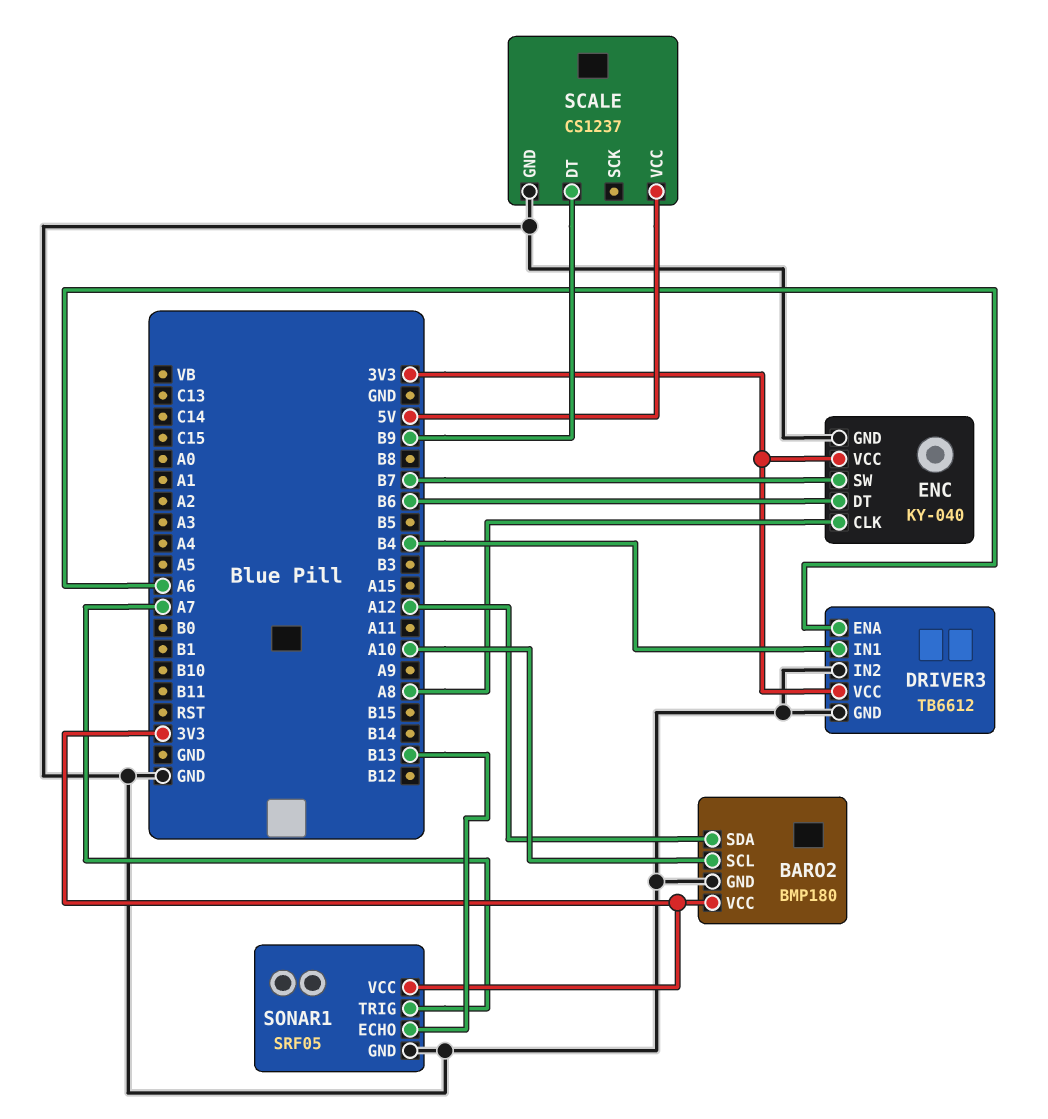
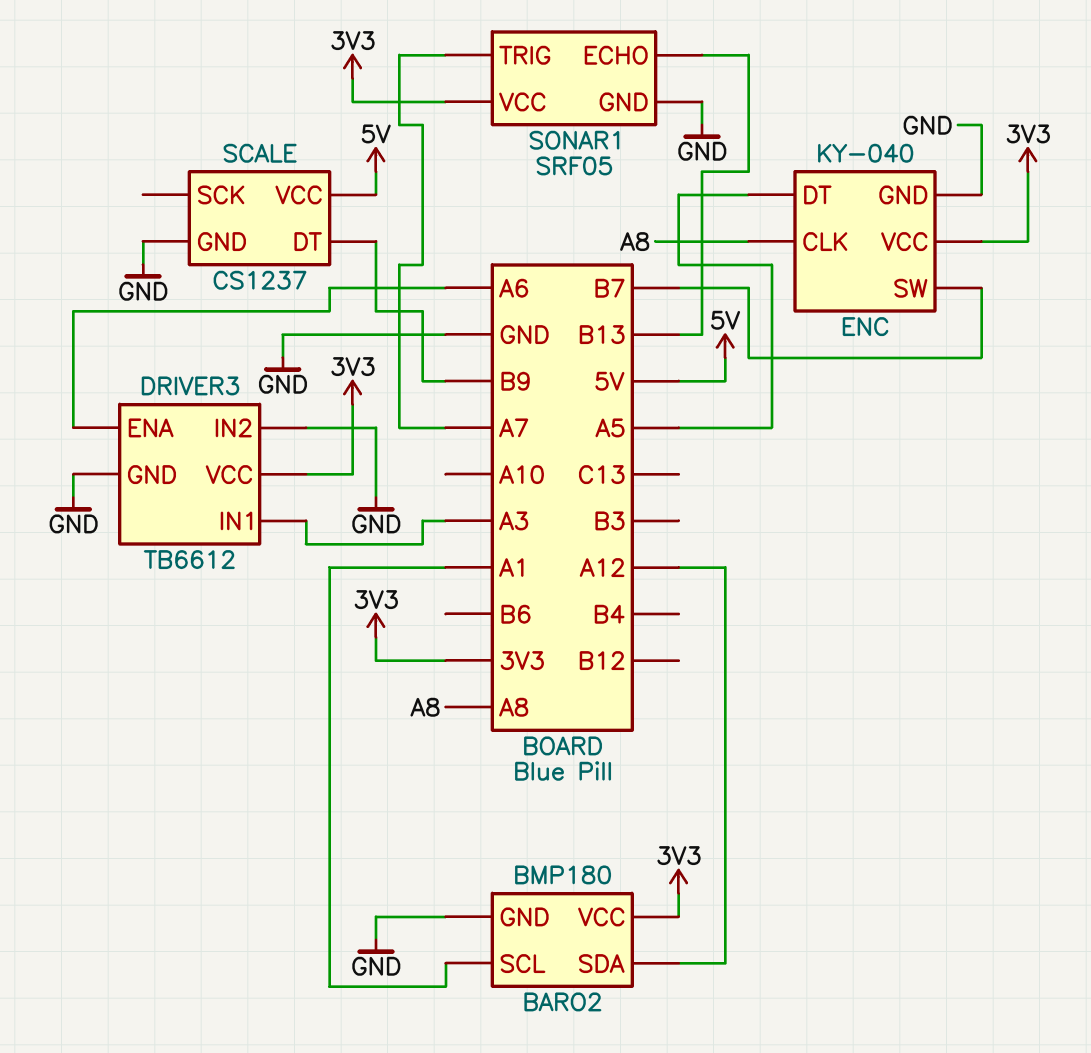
BARO2 pin SCL: A10 -> A1
DRIVER3 pin IN1: B4 -> A3
ENC pin DT: B6 -> A5

